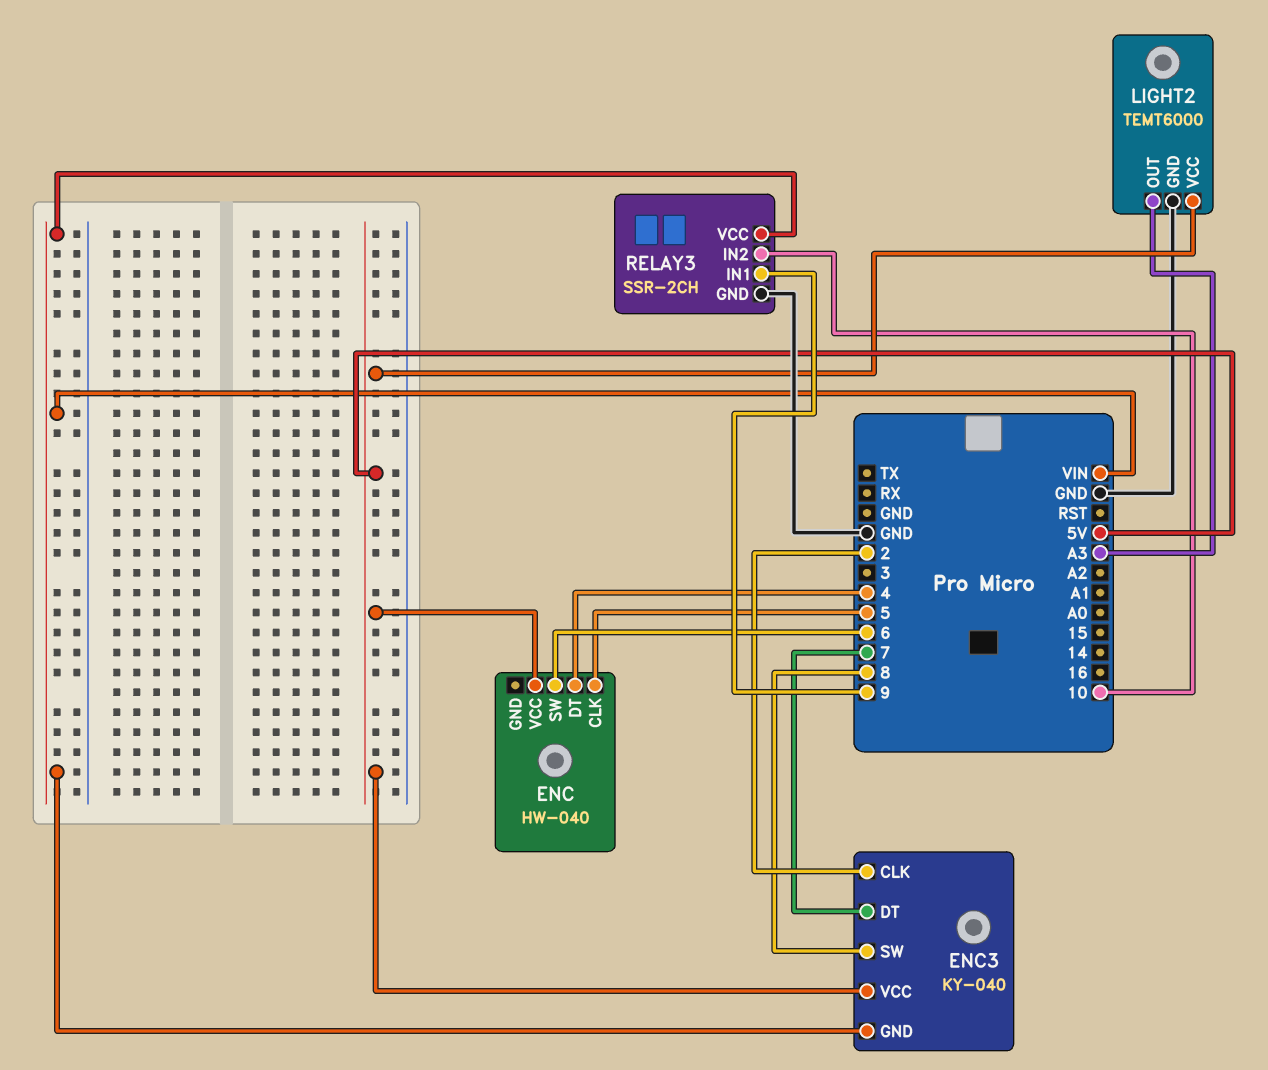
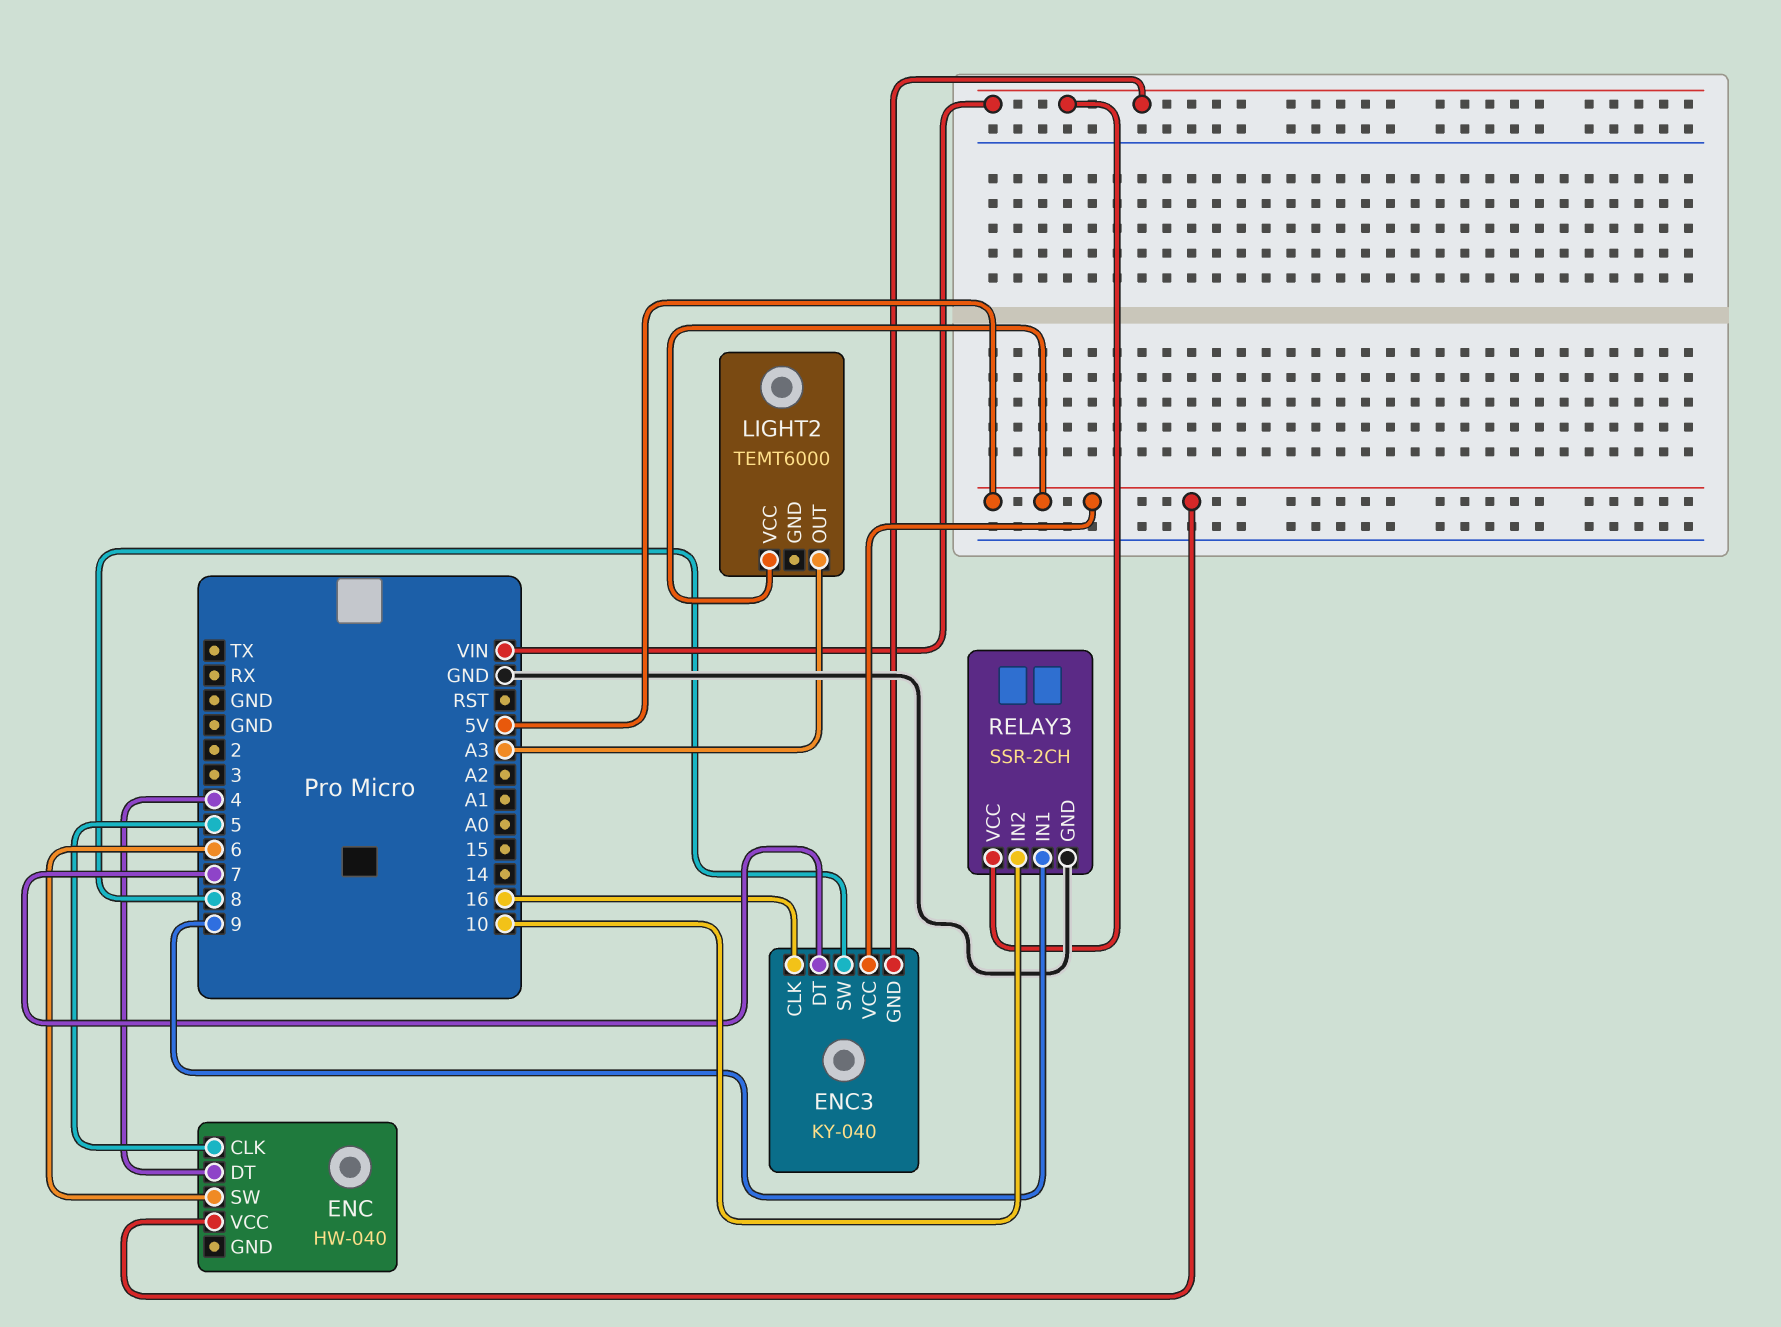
ENC3 pin CLK: 2 -> 16
LIGHT2 pin GND: GND -> none

